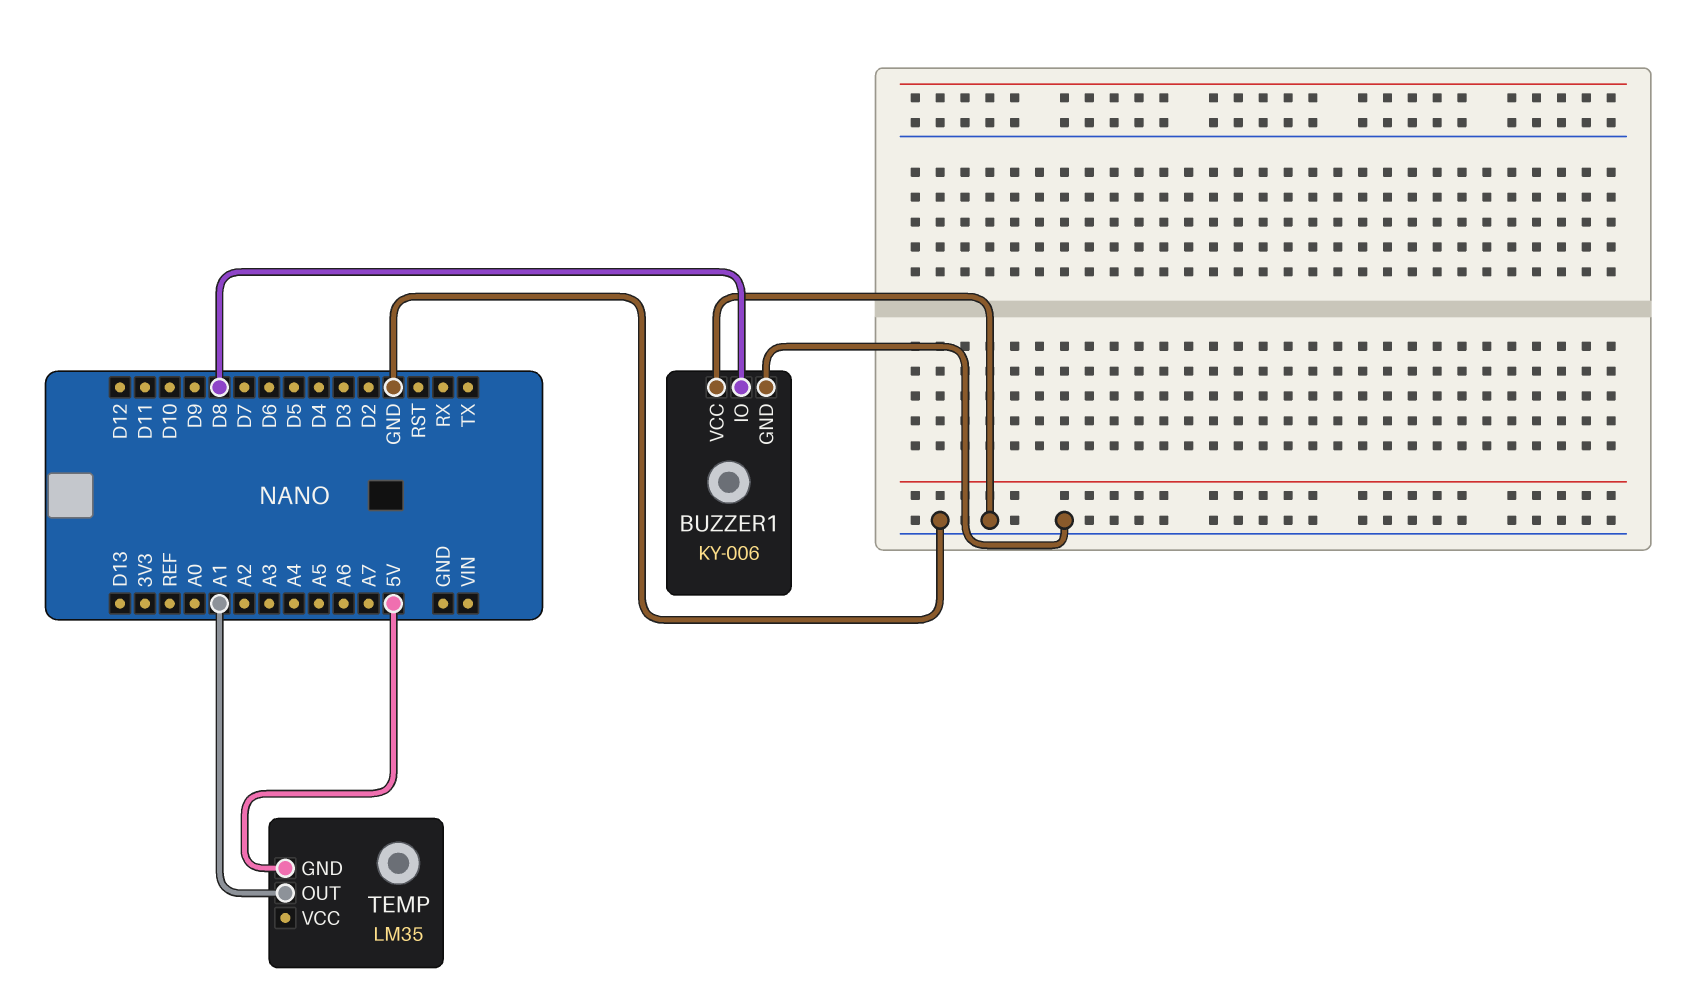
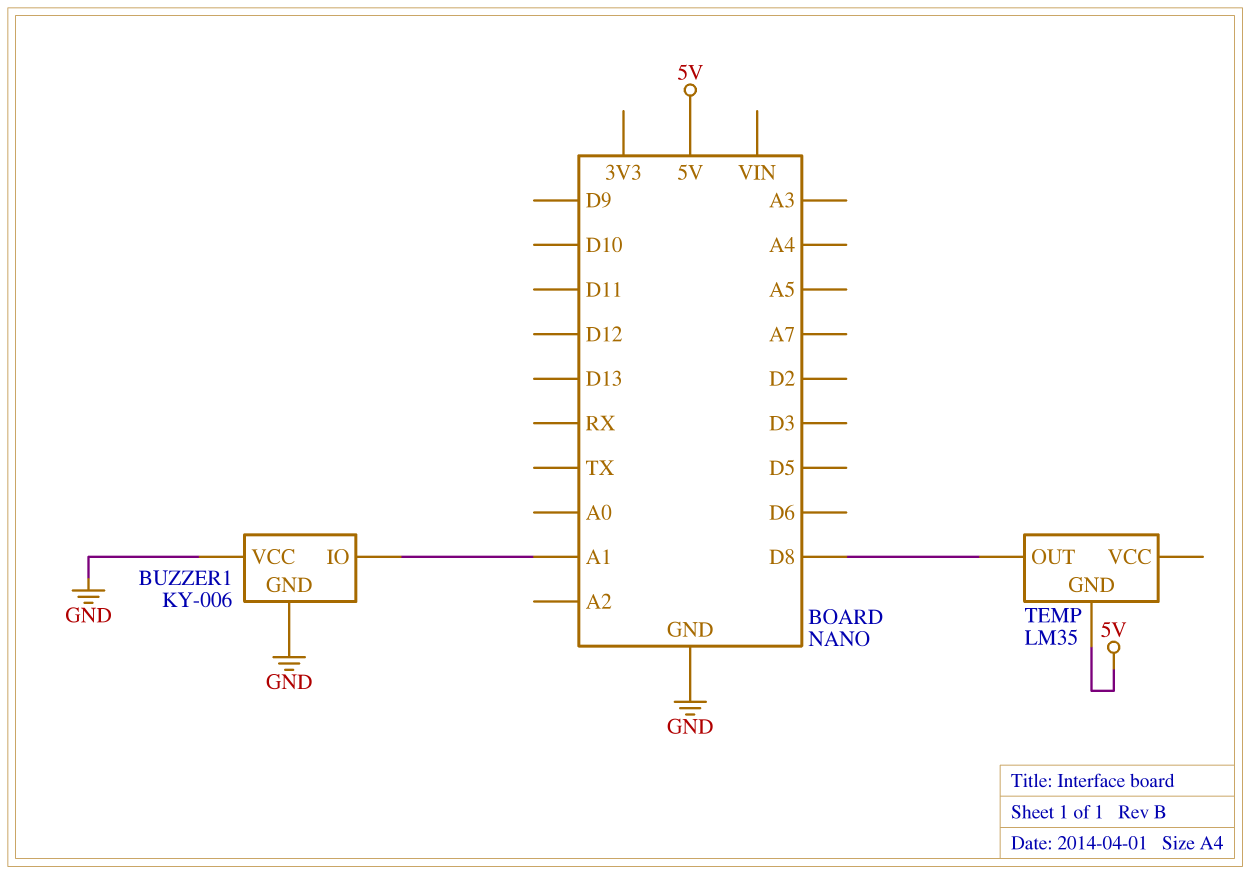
BUZZER1 pin IO: D8 -> A1
TEMP pin OUT: A1 -> D8

